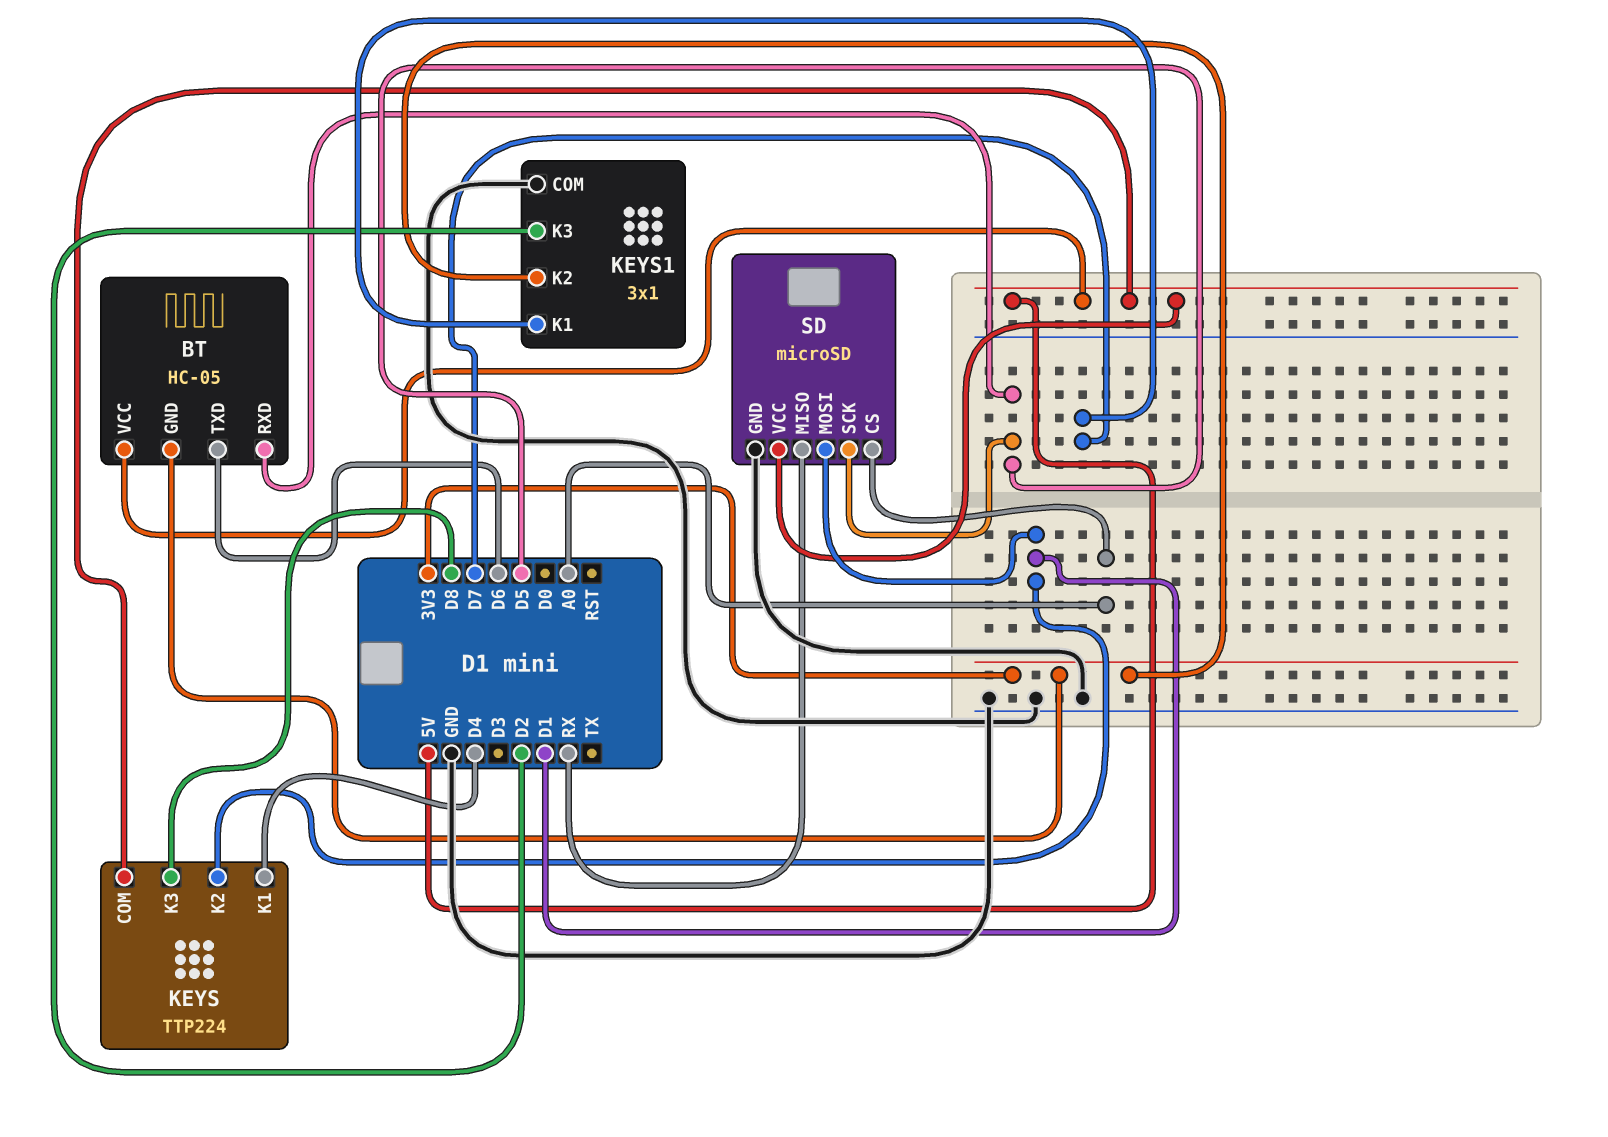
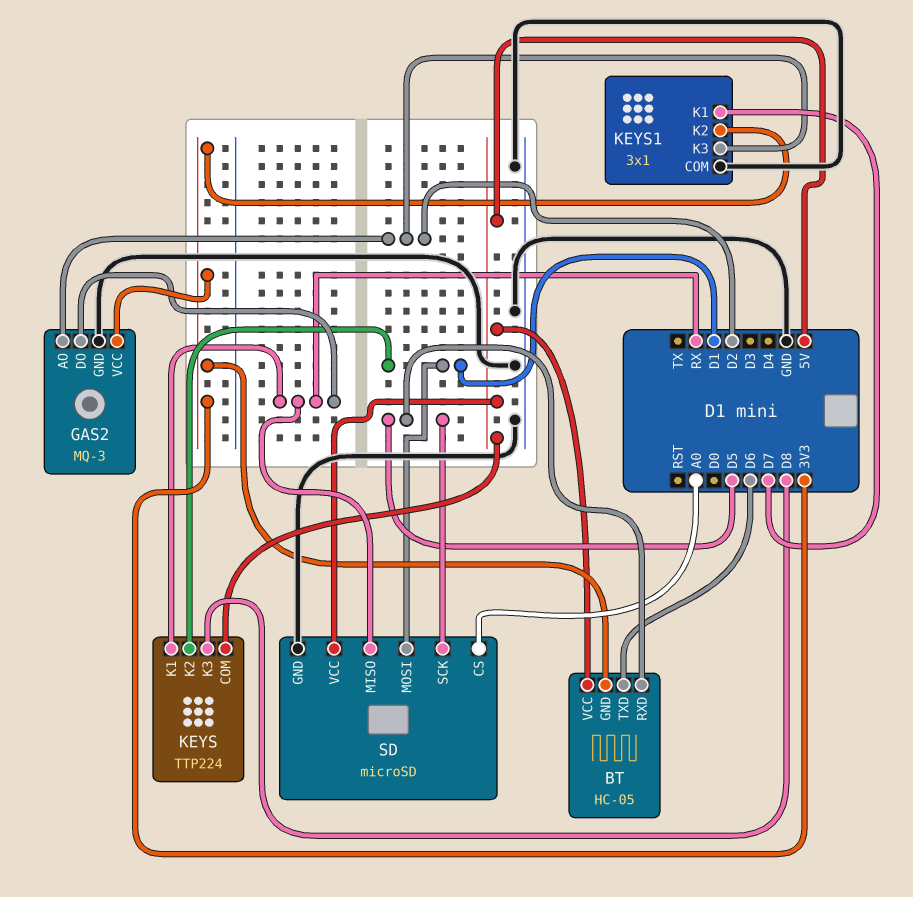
GAS2: none -> MQ-3
GAS2 pin AO: none -> D2
GAS2 pin DO: none -> RX
GAS2 pin GND: none -> GND
GAS2 pin VCC: none -> 3V3
KEYS pin K1: D4 -> RX

